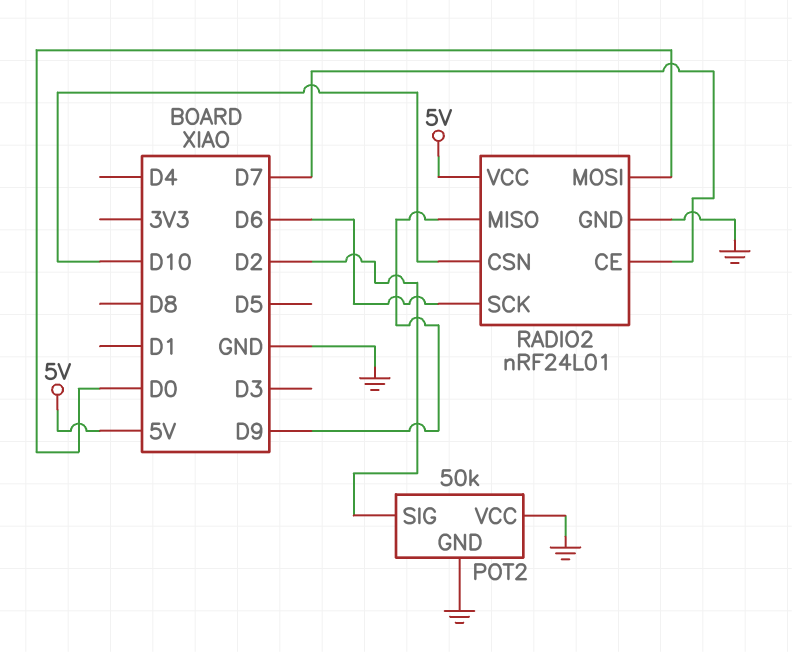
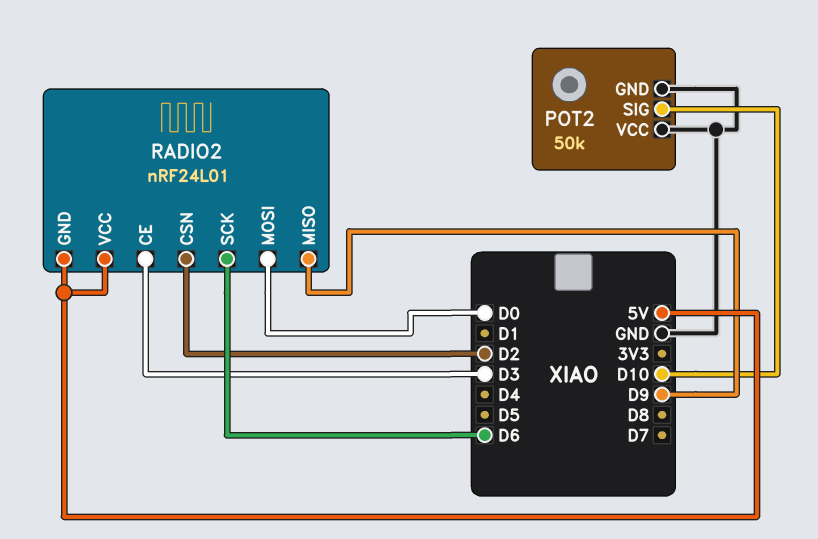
POT2 pin SIG: D2 -> D10
RADIO2 pin CE: D7 -> D3
RADIO2 pin CSN: D10 -> D2
RADIO2 pin GND: GND -> 5V

